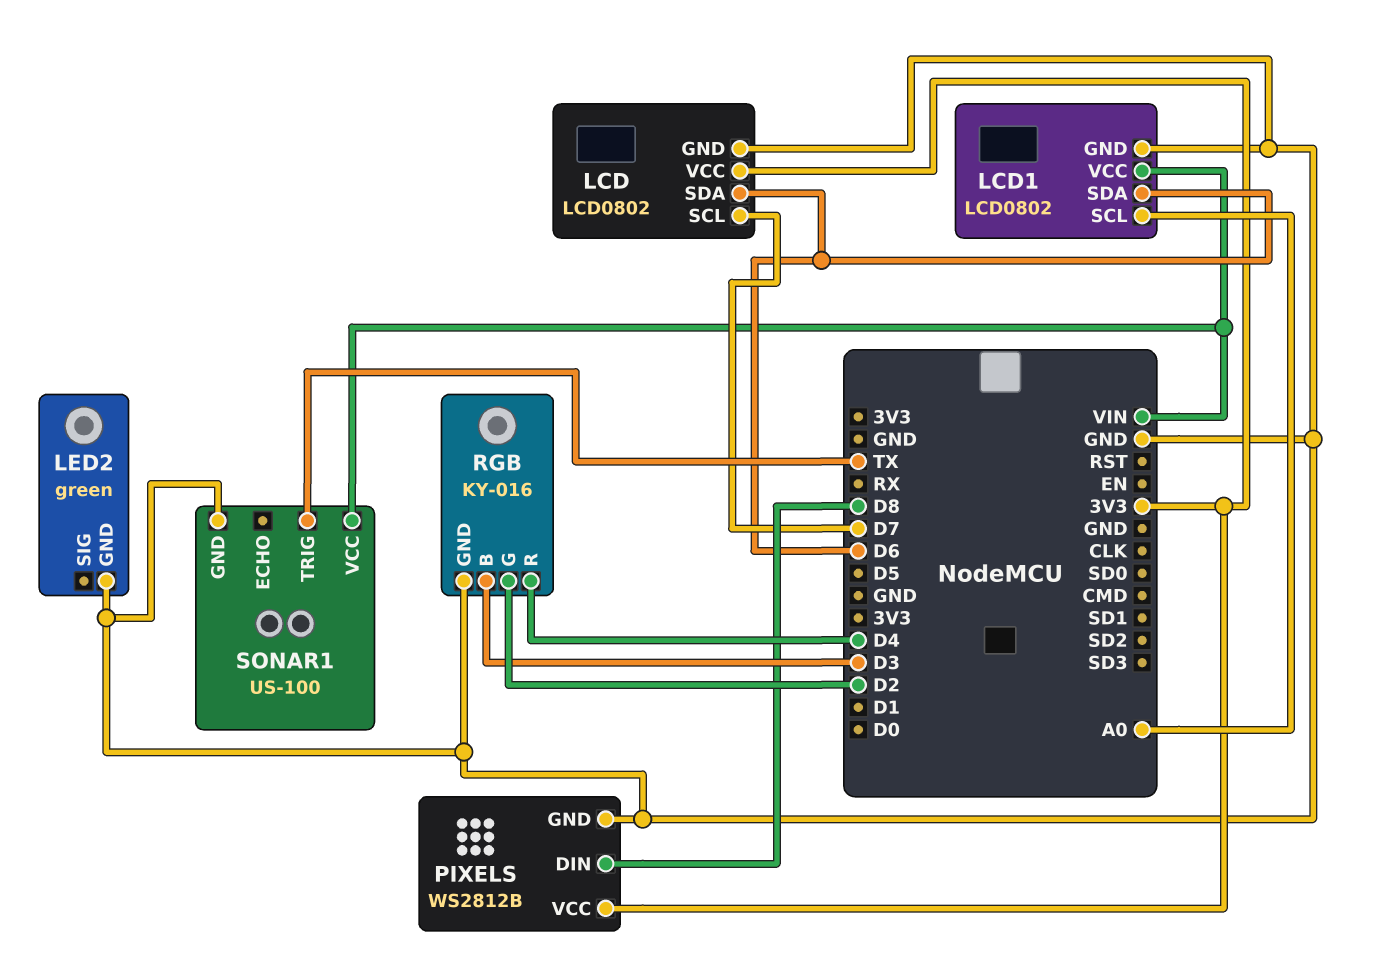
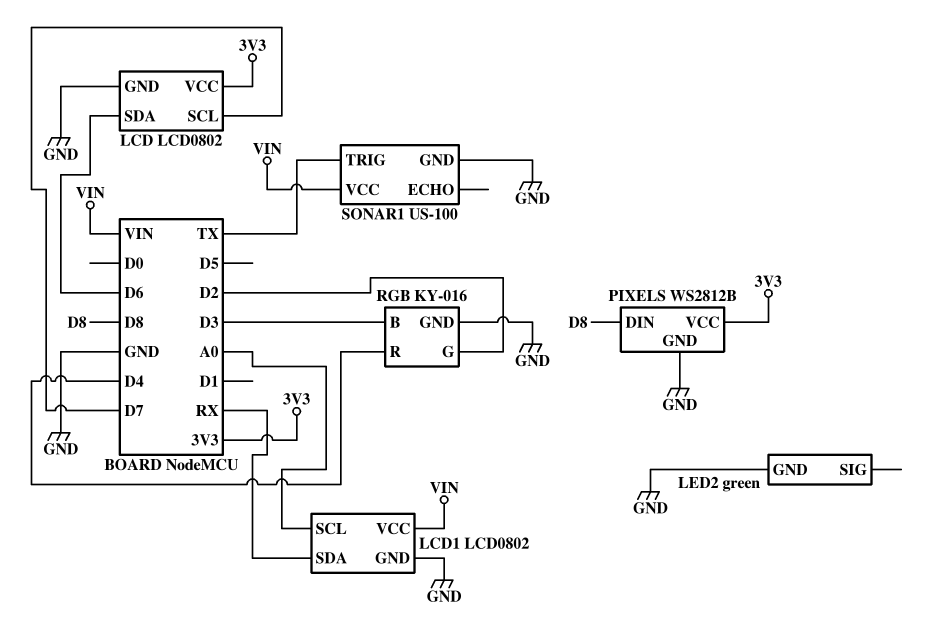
LCD1 pin SDA: D6 -> RX

